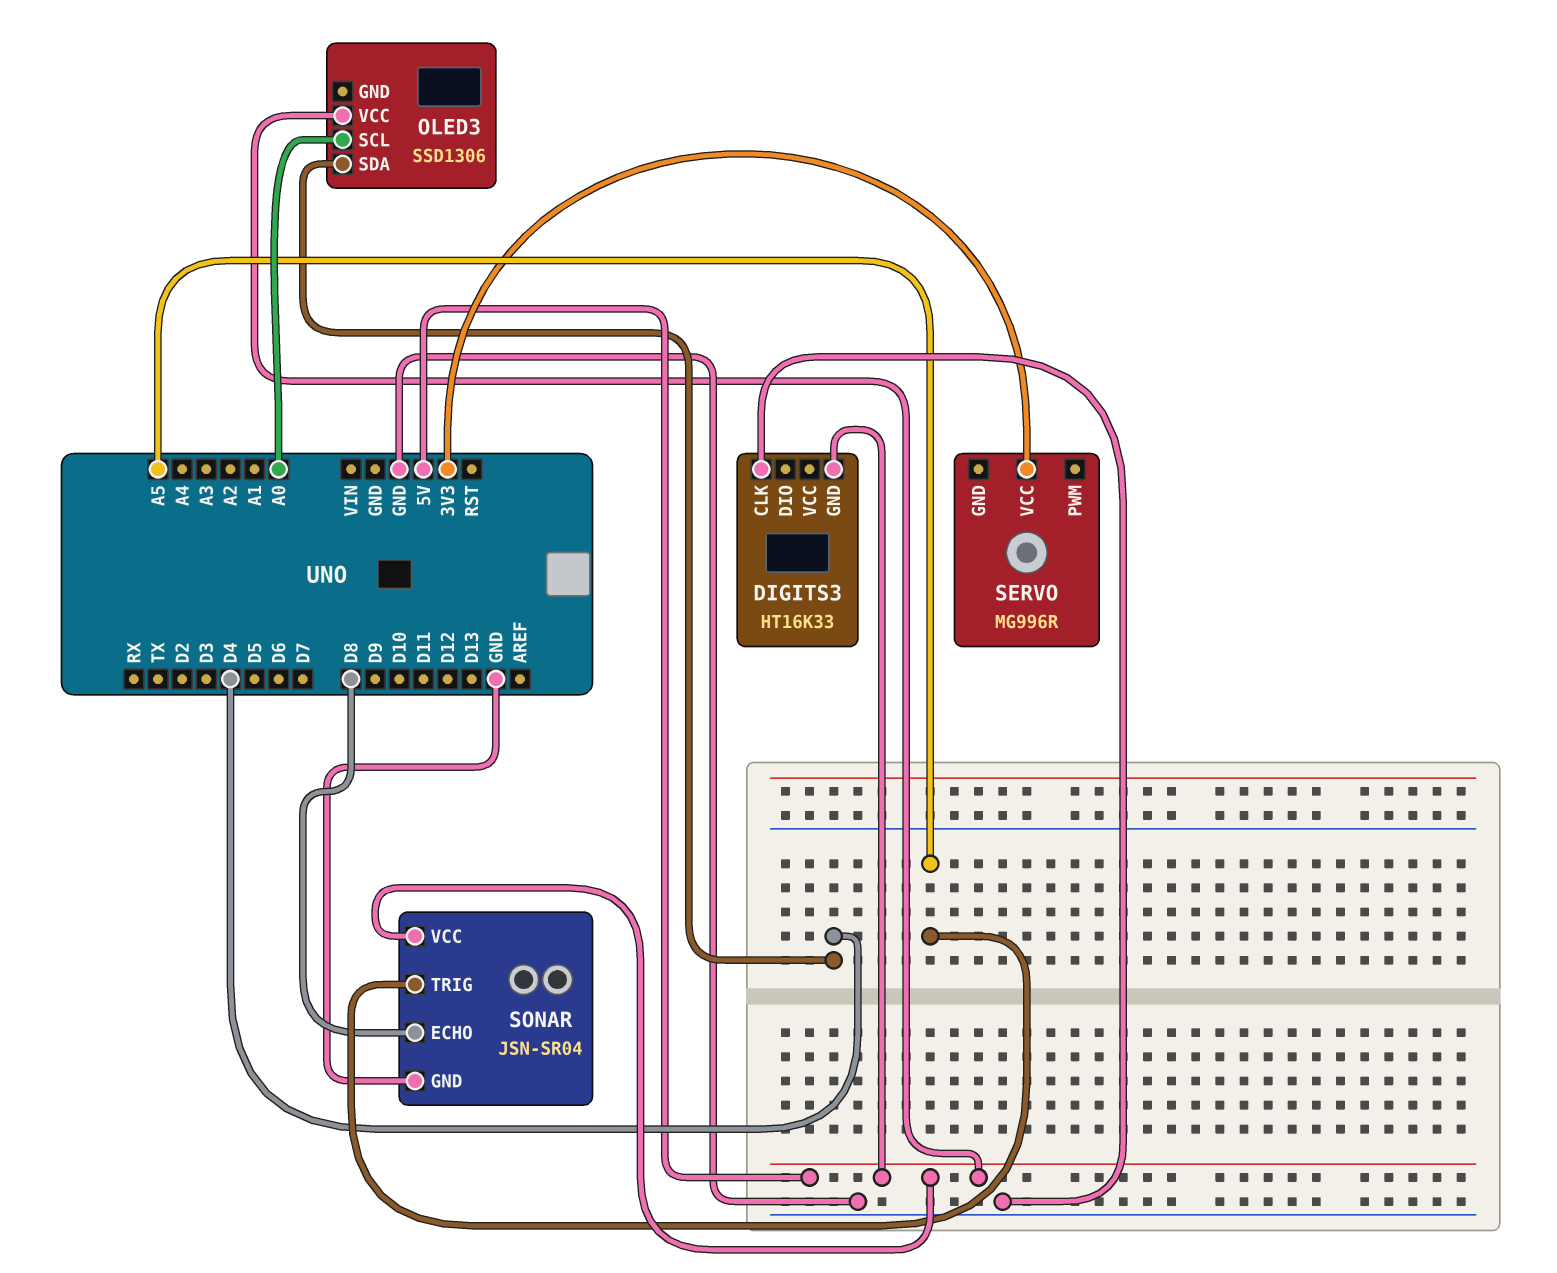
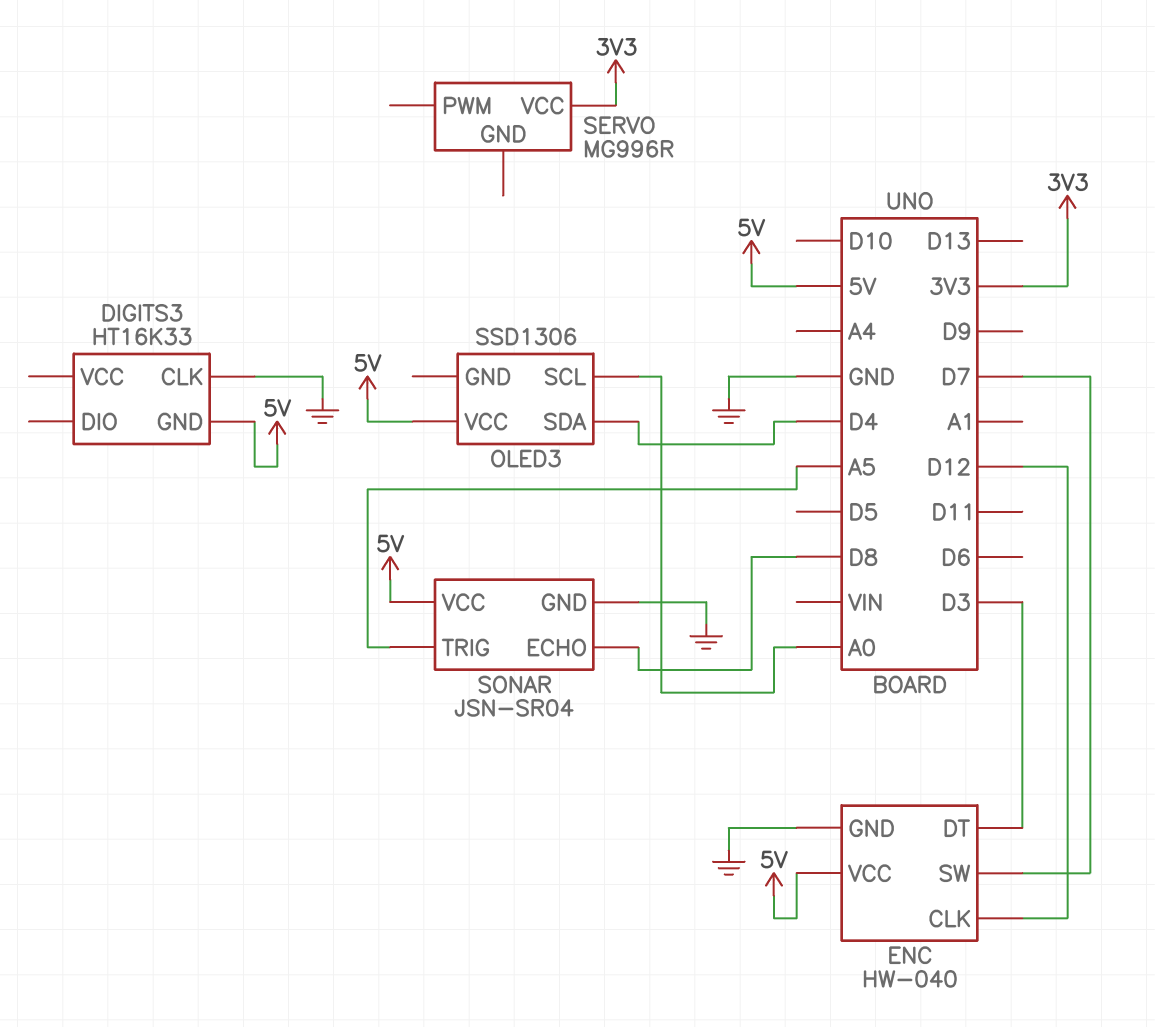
ENC: none -> HW-040
ENC pin CLK: none -> D12
ENC pin DT: none -> D3
ENC pin GND: none -> GND
ENC pin SW: none -> D7
ENC pin VCC: none -> 5V

